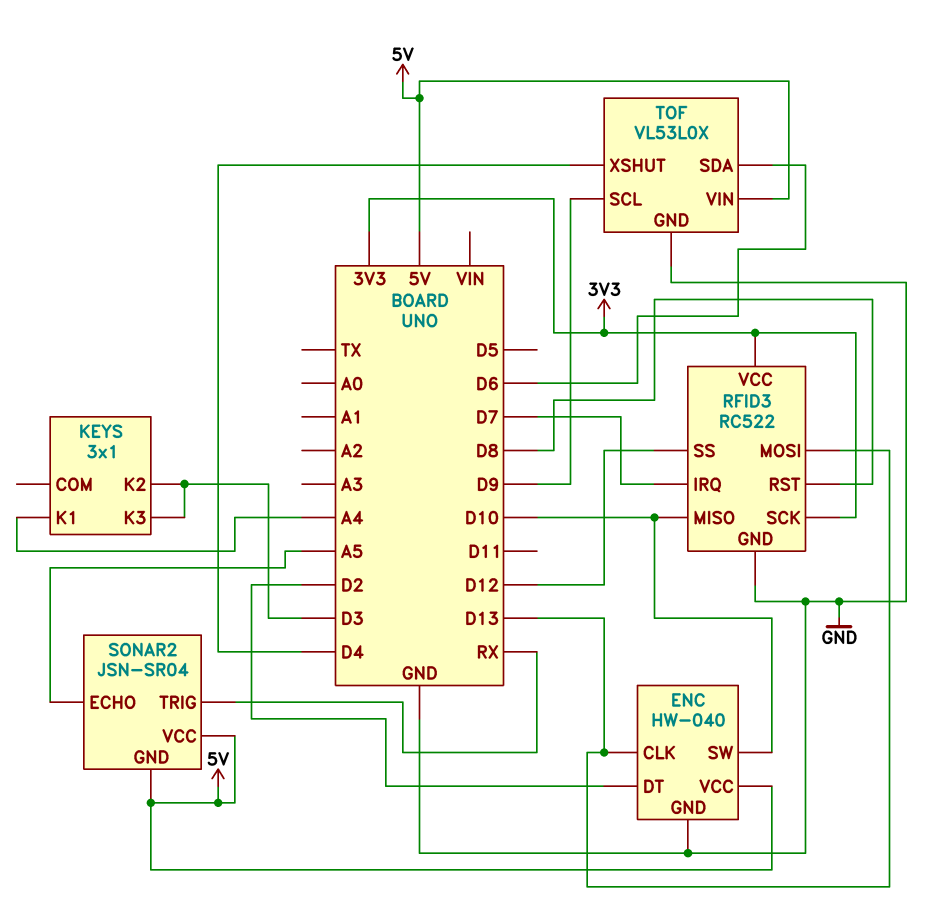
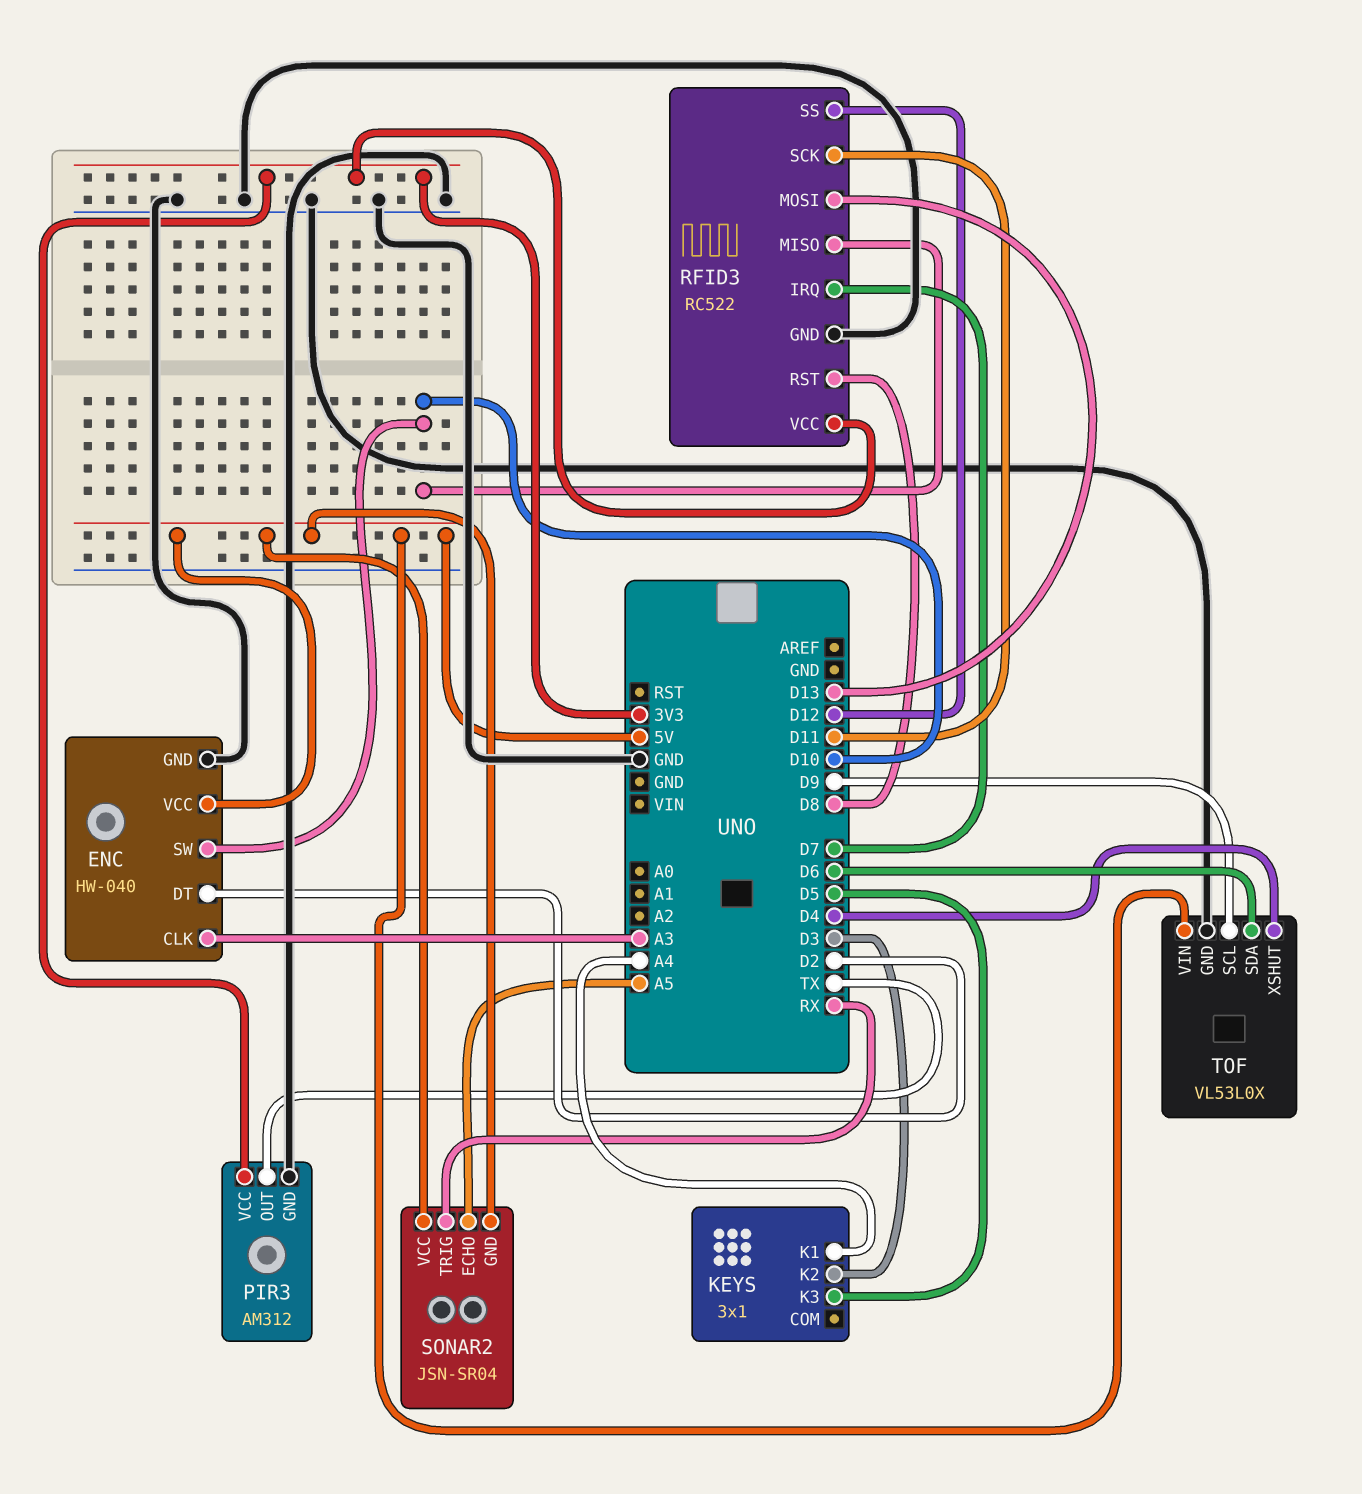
ENC pin CLK: D13 -> A3
KEYS pin K3: D3 -> D5
PIR3: none -> AM312
PIR3 pin GND: none -> GND
PIR3 pin OUT: none -> TX
PIR3 pin VCC: none -> 3V3
RFID3 pin SCK: 3V3 -> D11

